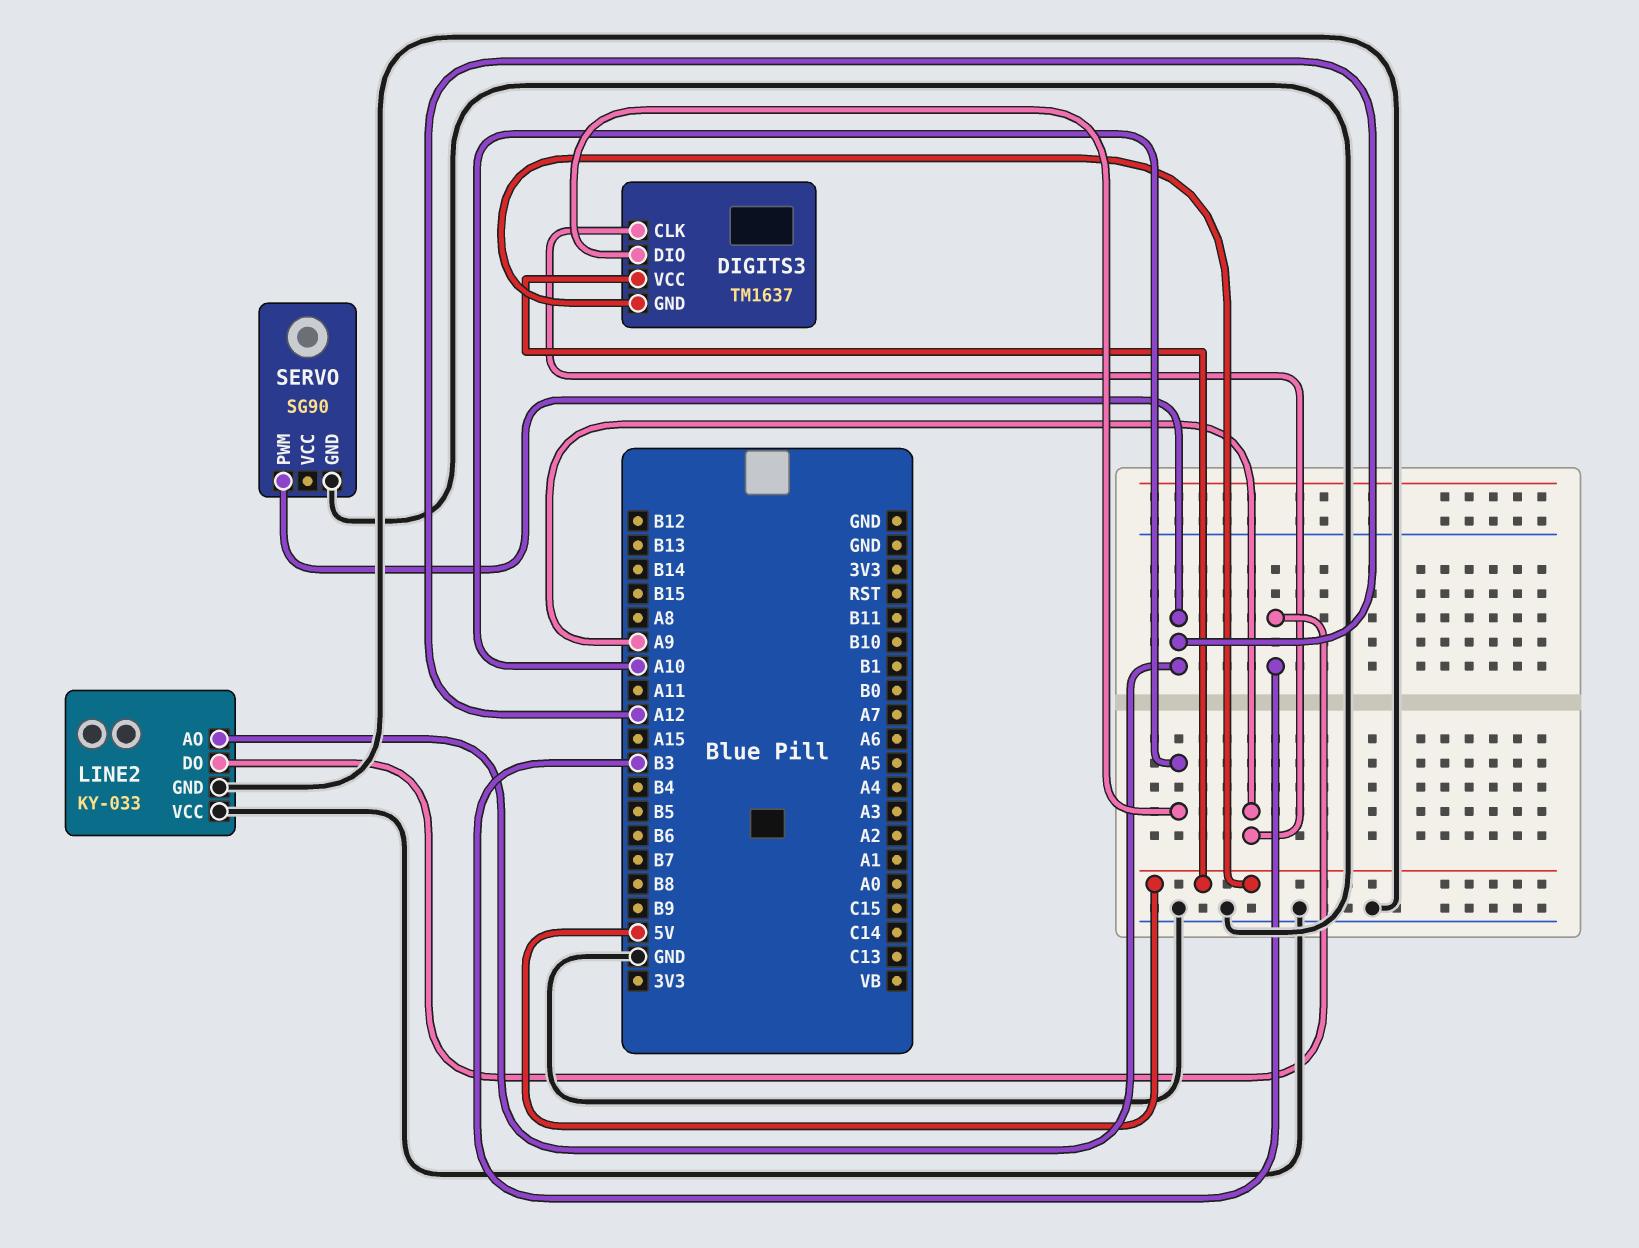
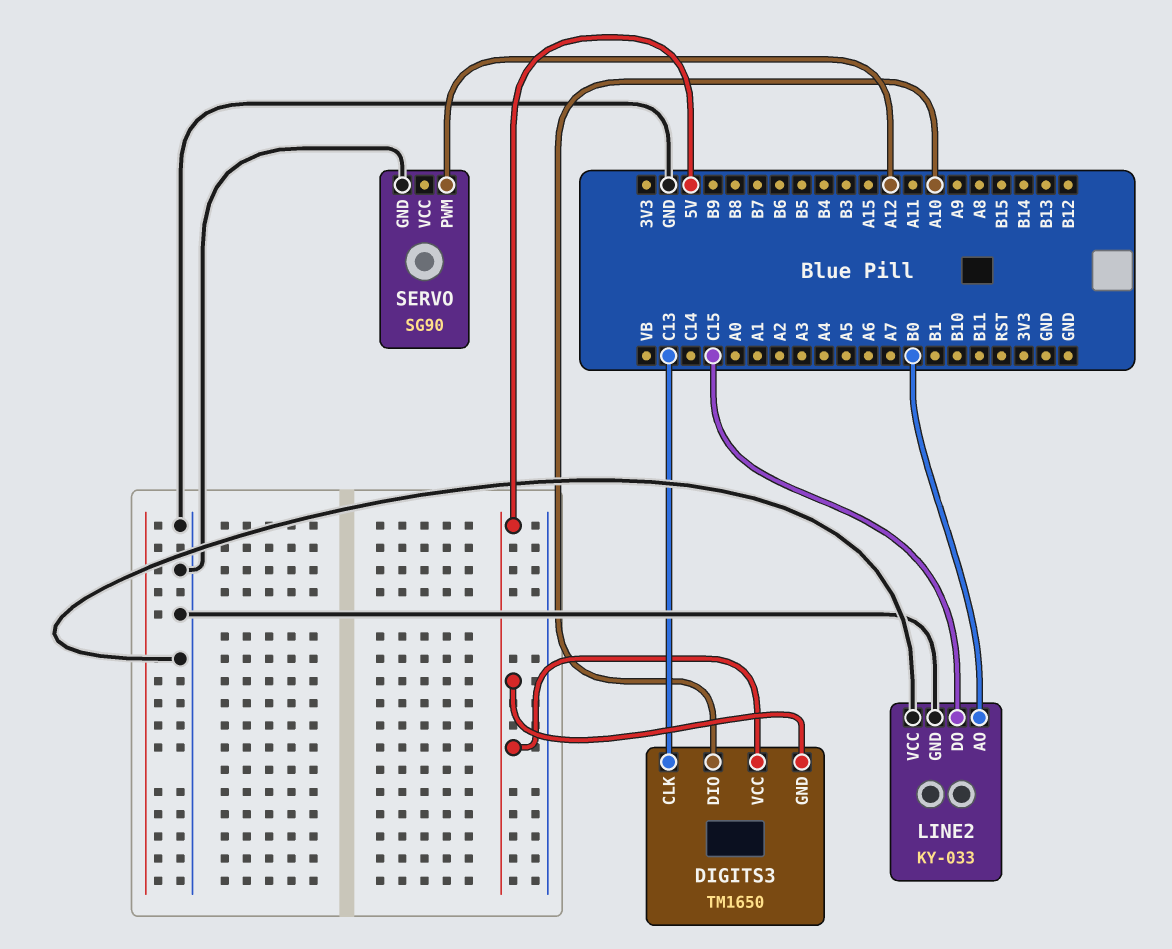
DIGITS3: TM1637 -> TM1650
DIGITS3 pin CLK: A9 -> C13
LINE2 pin AO: A12 -> B0
LINE2 pin DO: B3 -> C15

